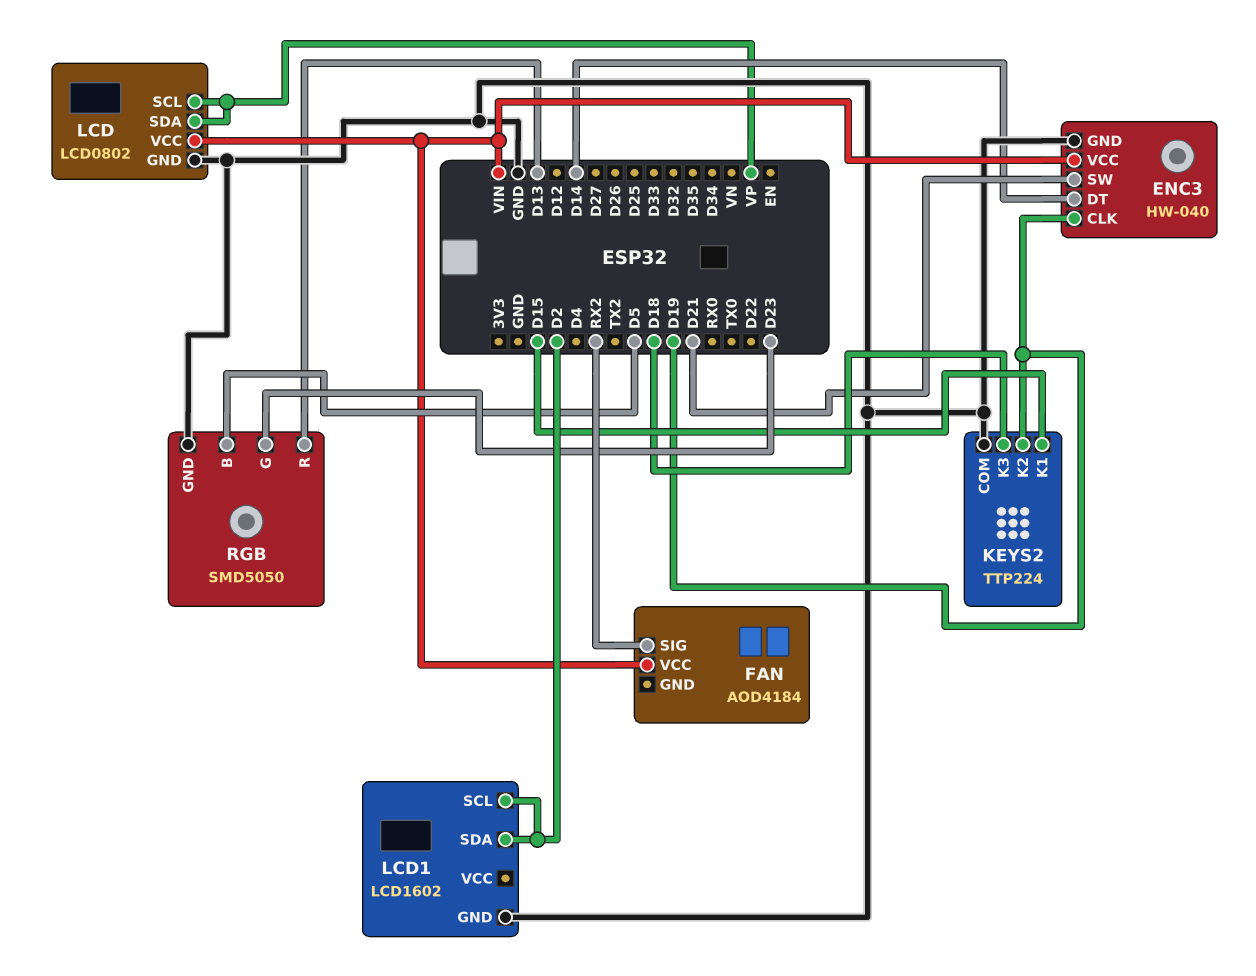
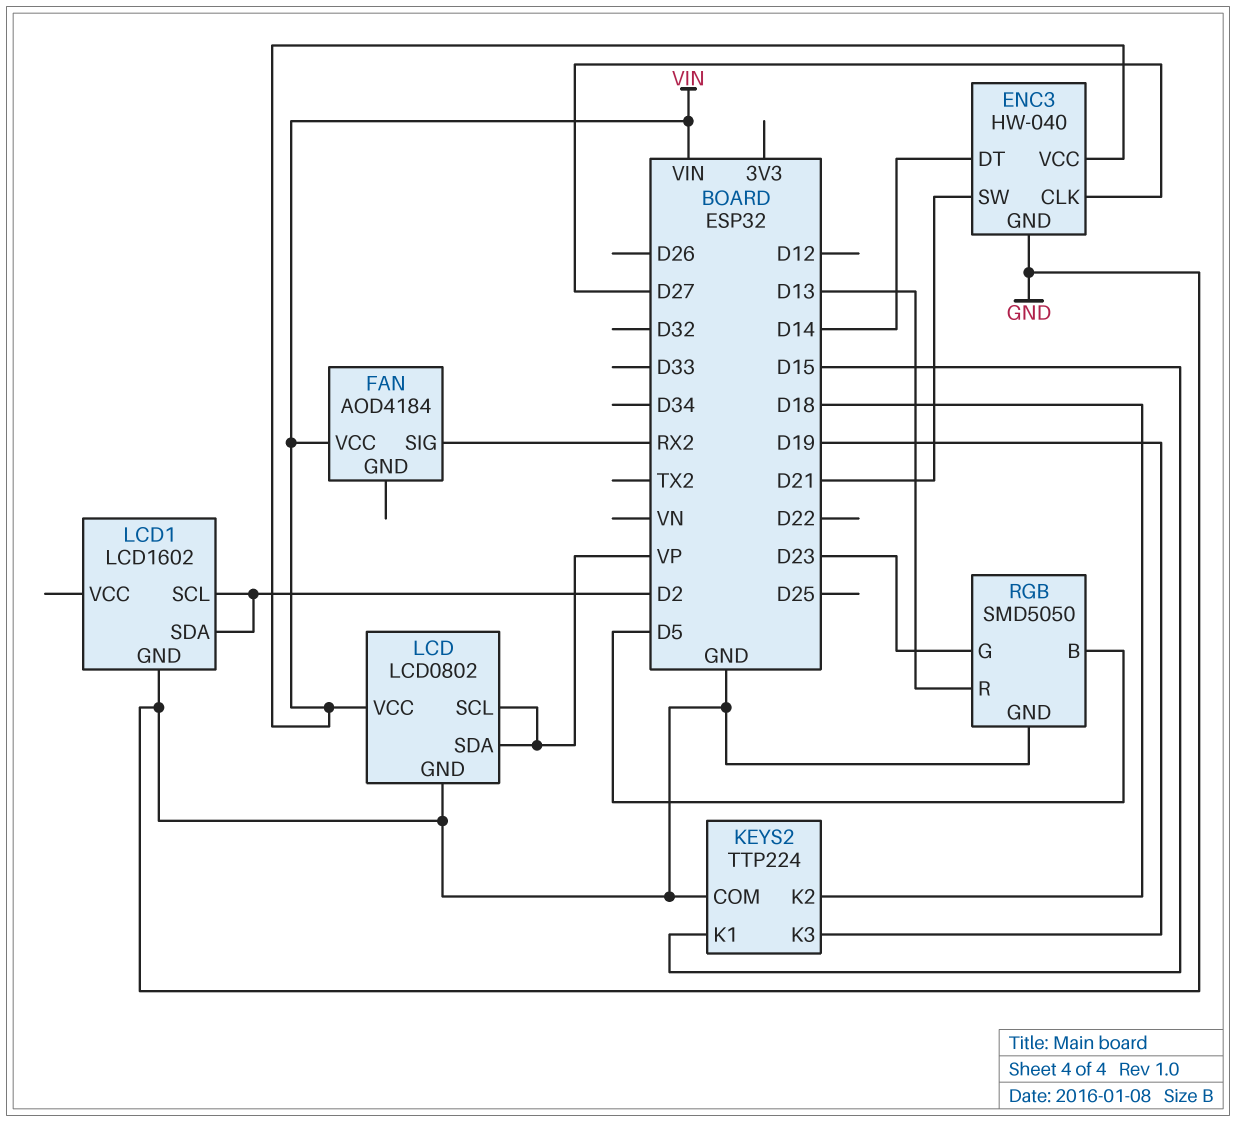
ENC3 pin CLK: D19 -> D27
KEYS2 pin K2: D19 -> D18
KEYS2 pin K3: D18 -> D19

